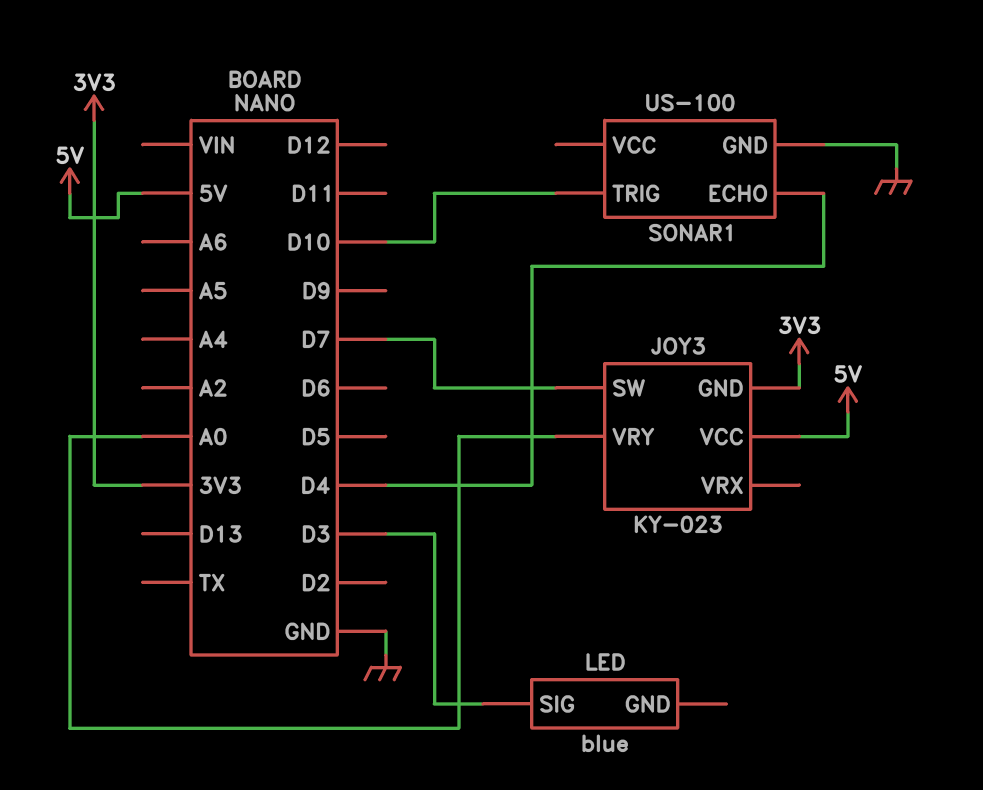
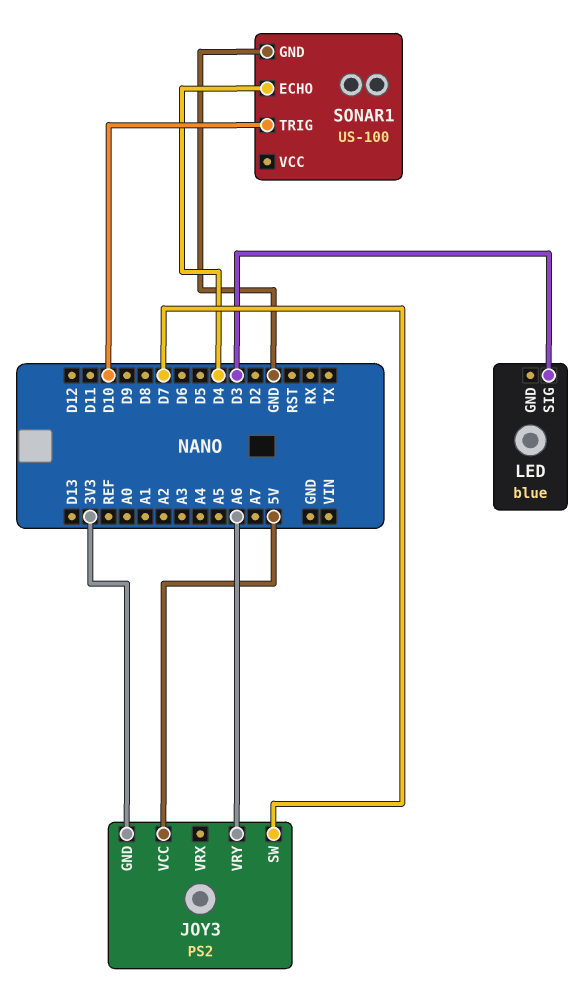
JOY3: KY-023 -> PS2
JOY3 pin VRY: A0 -> A6

